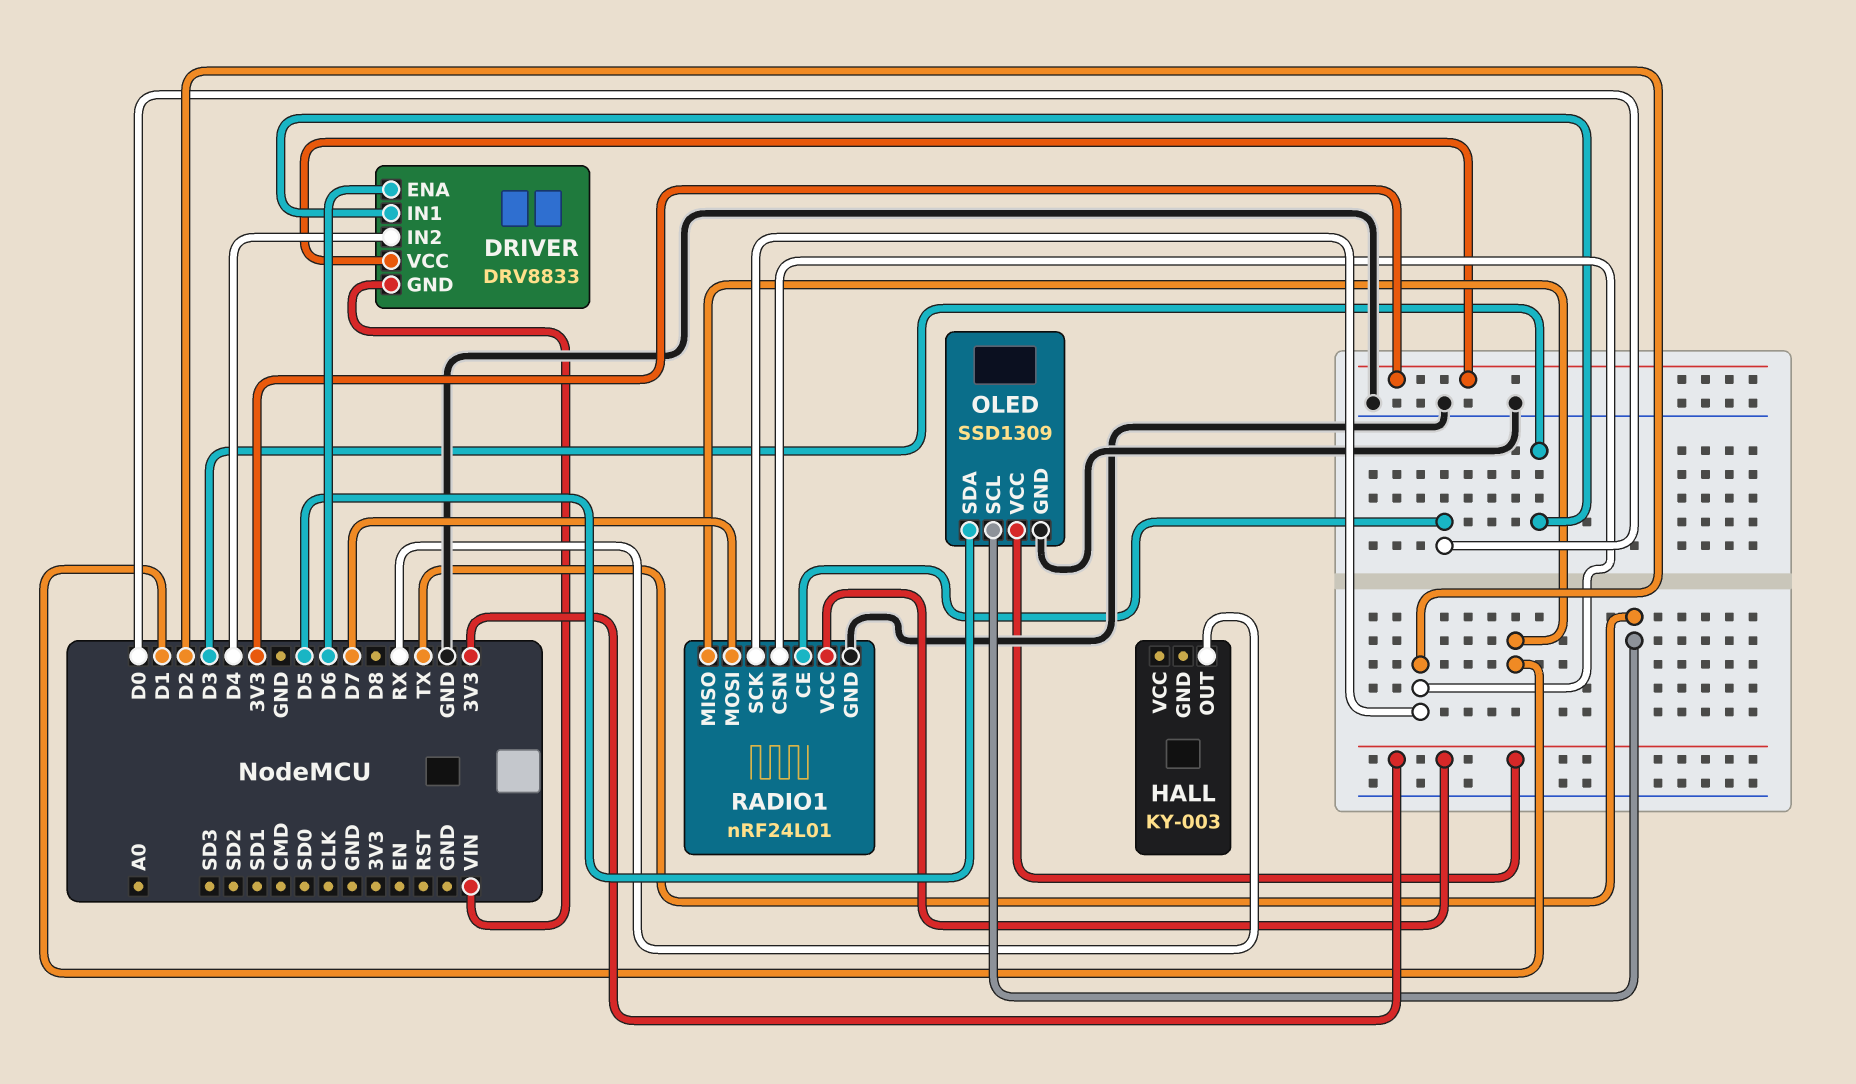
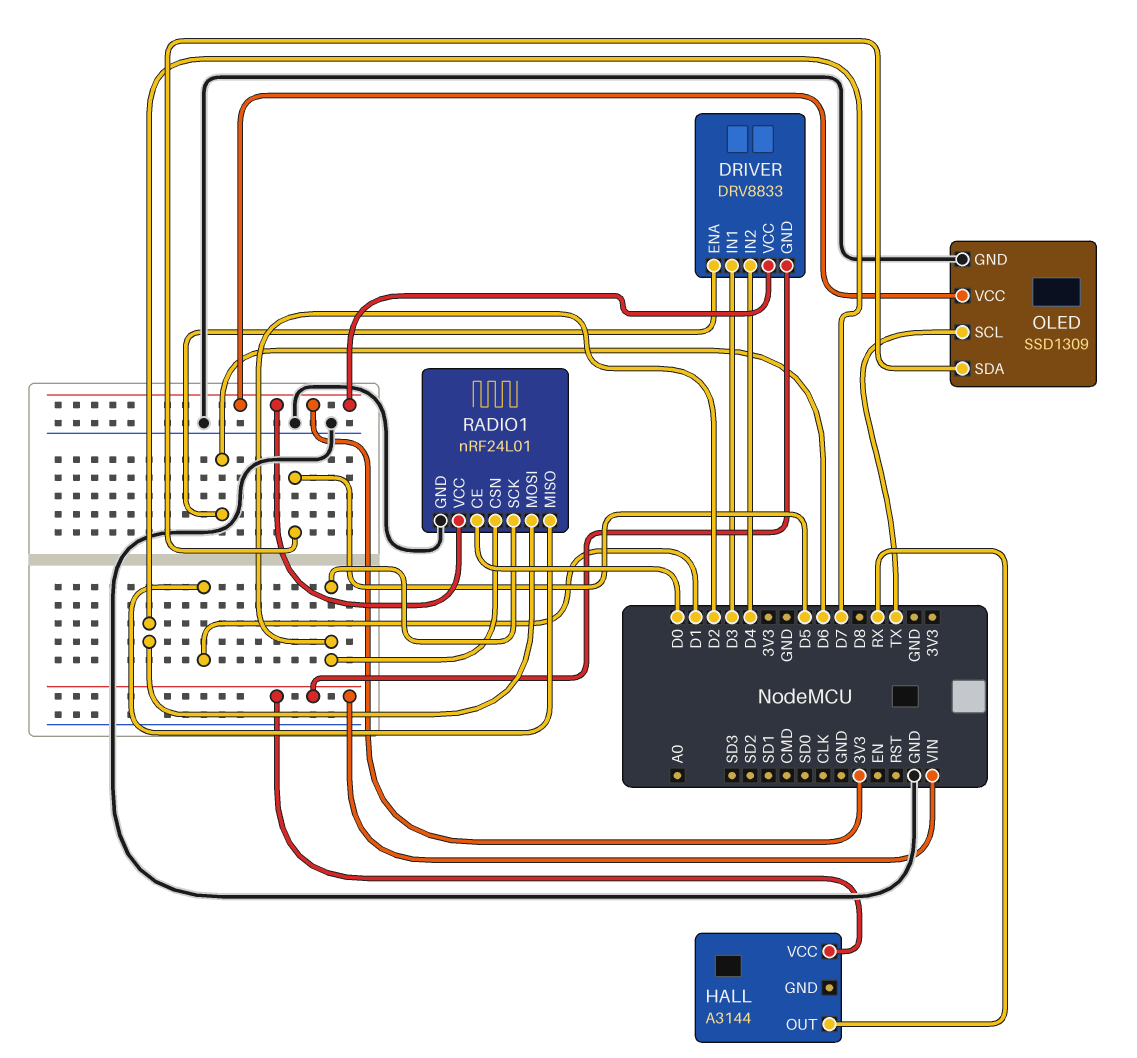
HALL: KY-003 -> A3144
HALL pin VCC: none -> VIN

